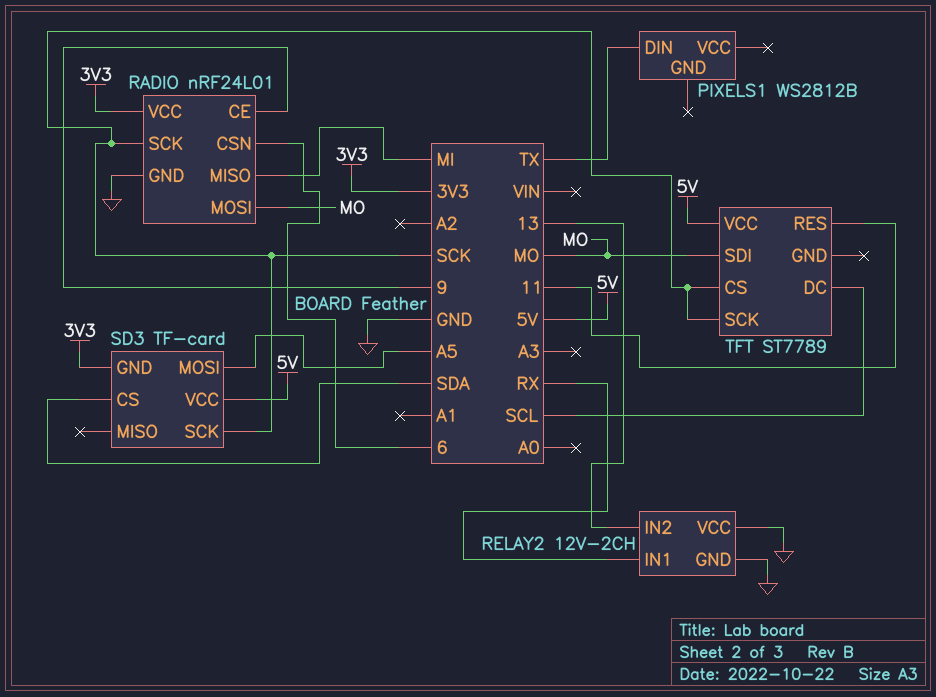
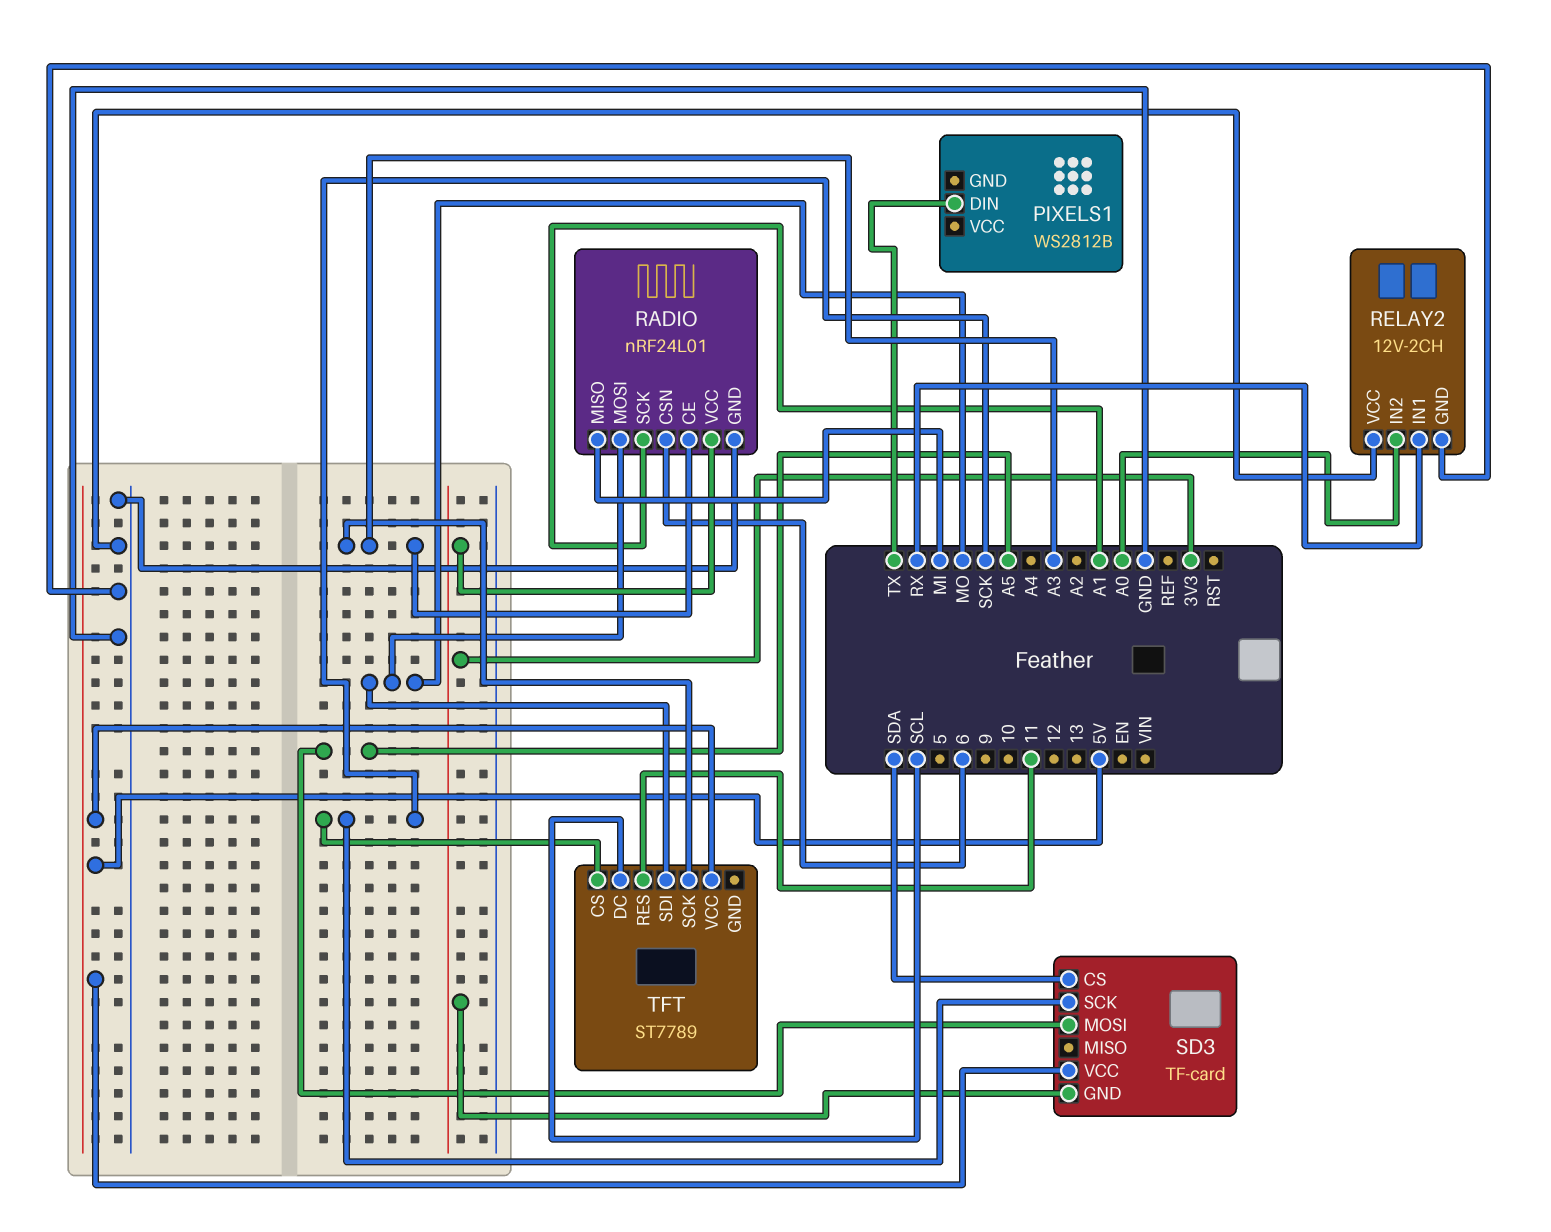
RADIO pin CE: 9 -> A3
RADIO pin SCK: SCK -> A1
RELAY2 pin IN2: 13 -> A0
TFT pin SCK: SCK -> A3

